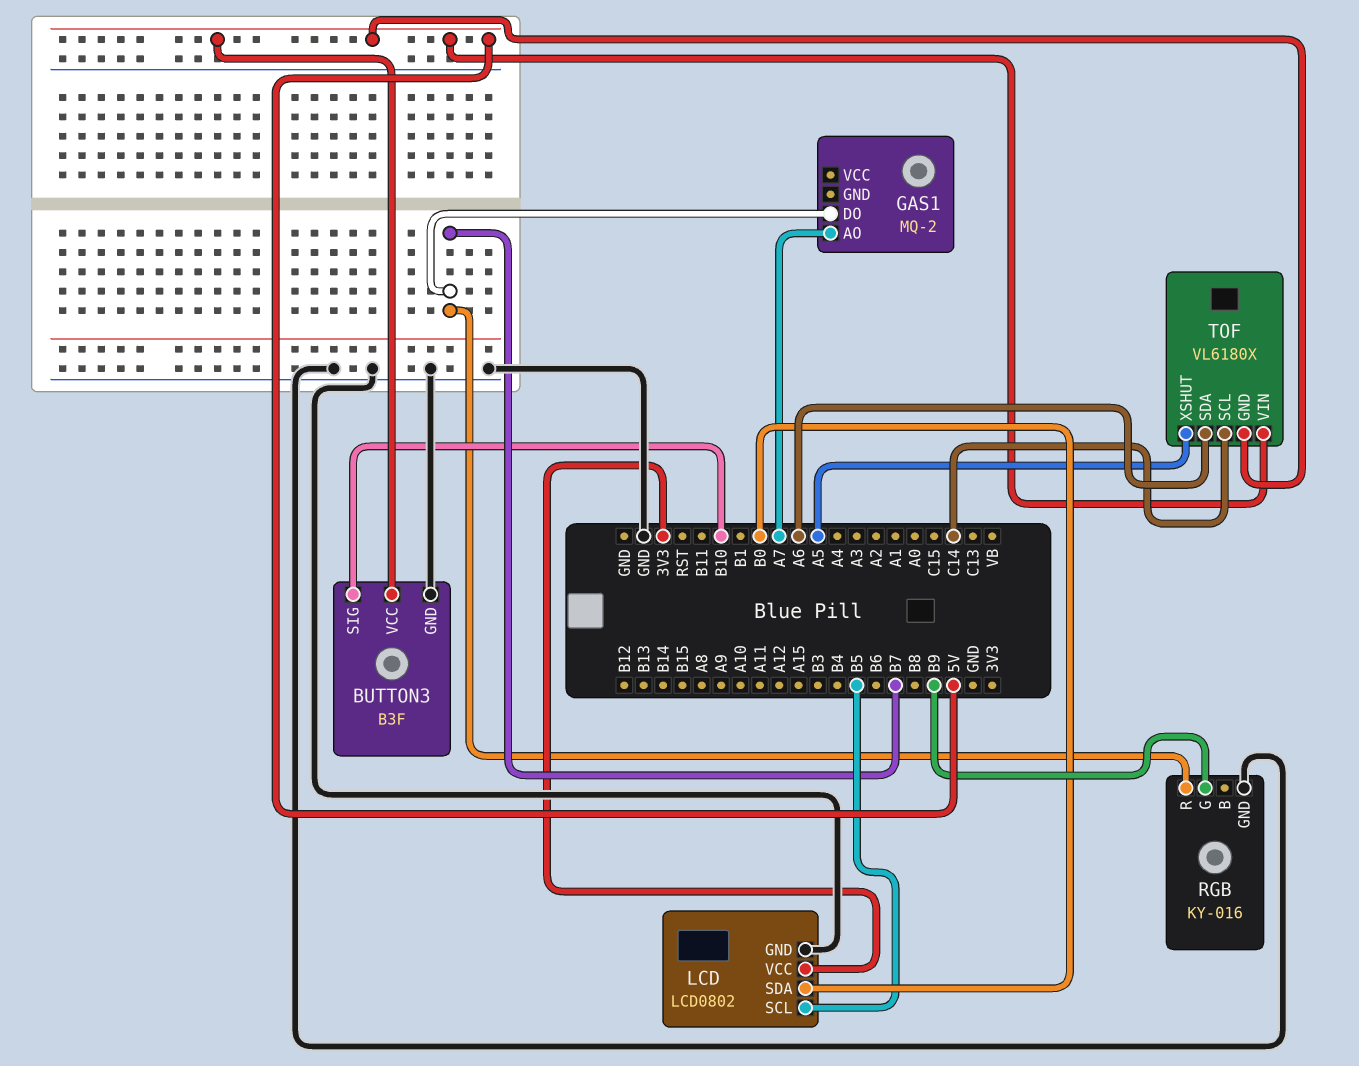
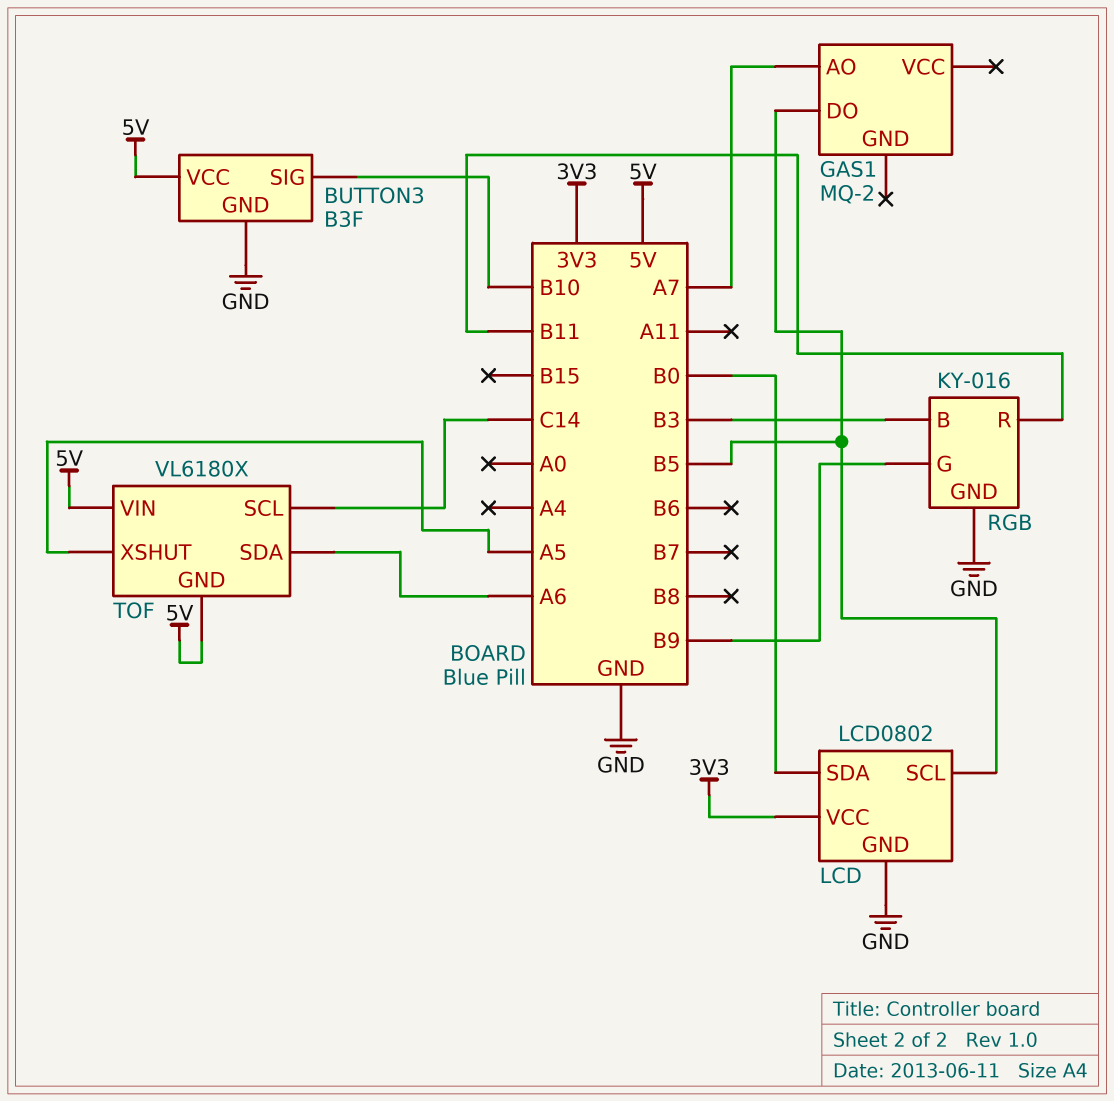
GAS1 pin DO: B7 -> B5
RGB pin B: none -> B3
RGB pin R: B7 -> B11

